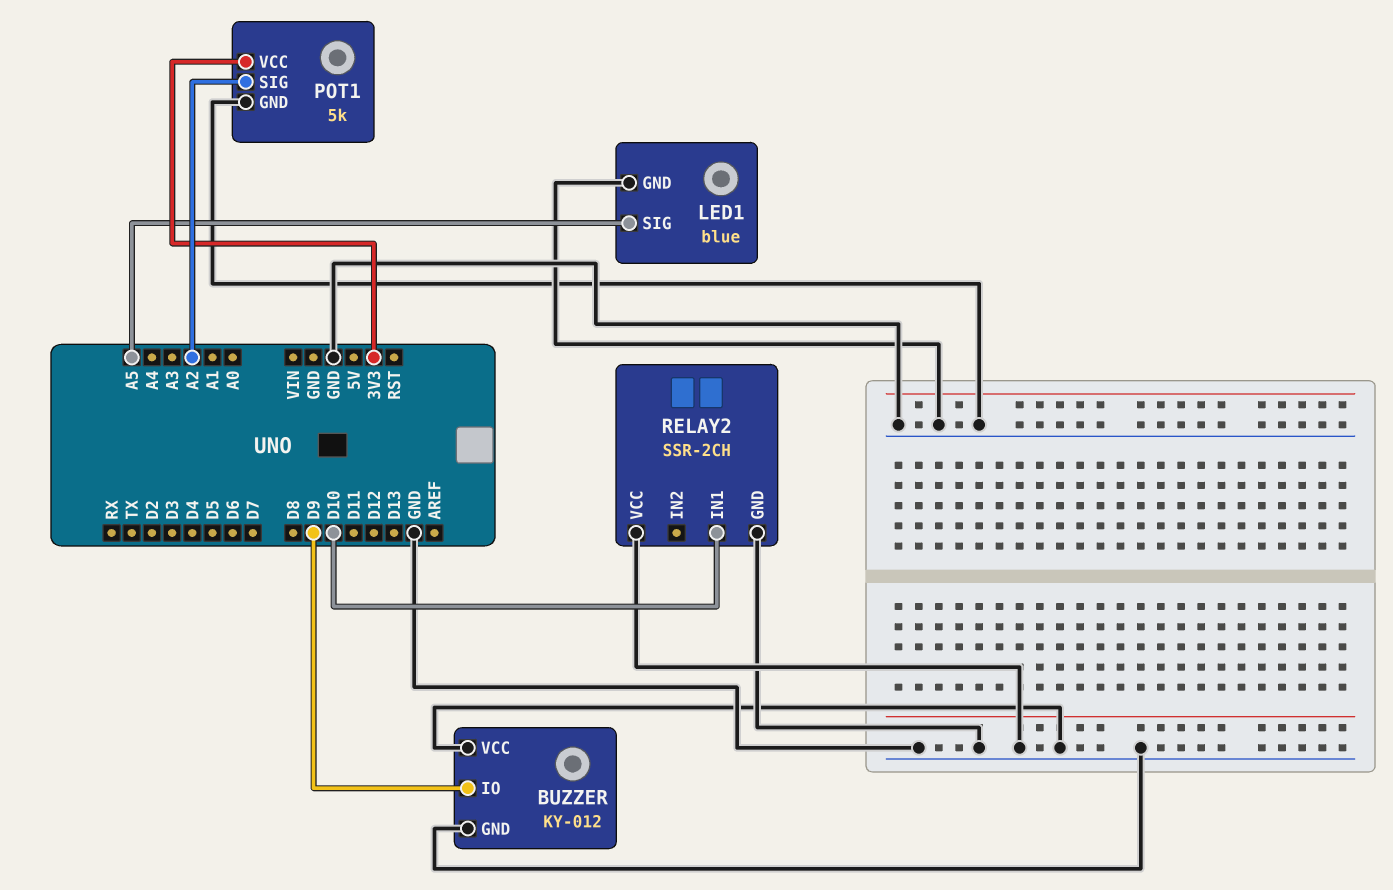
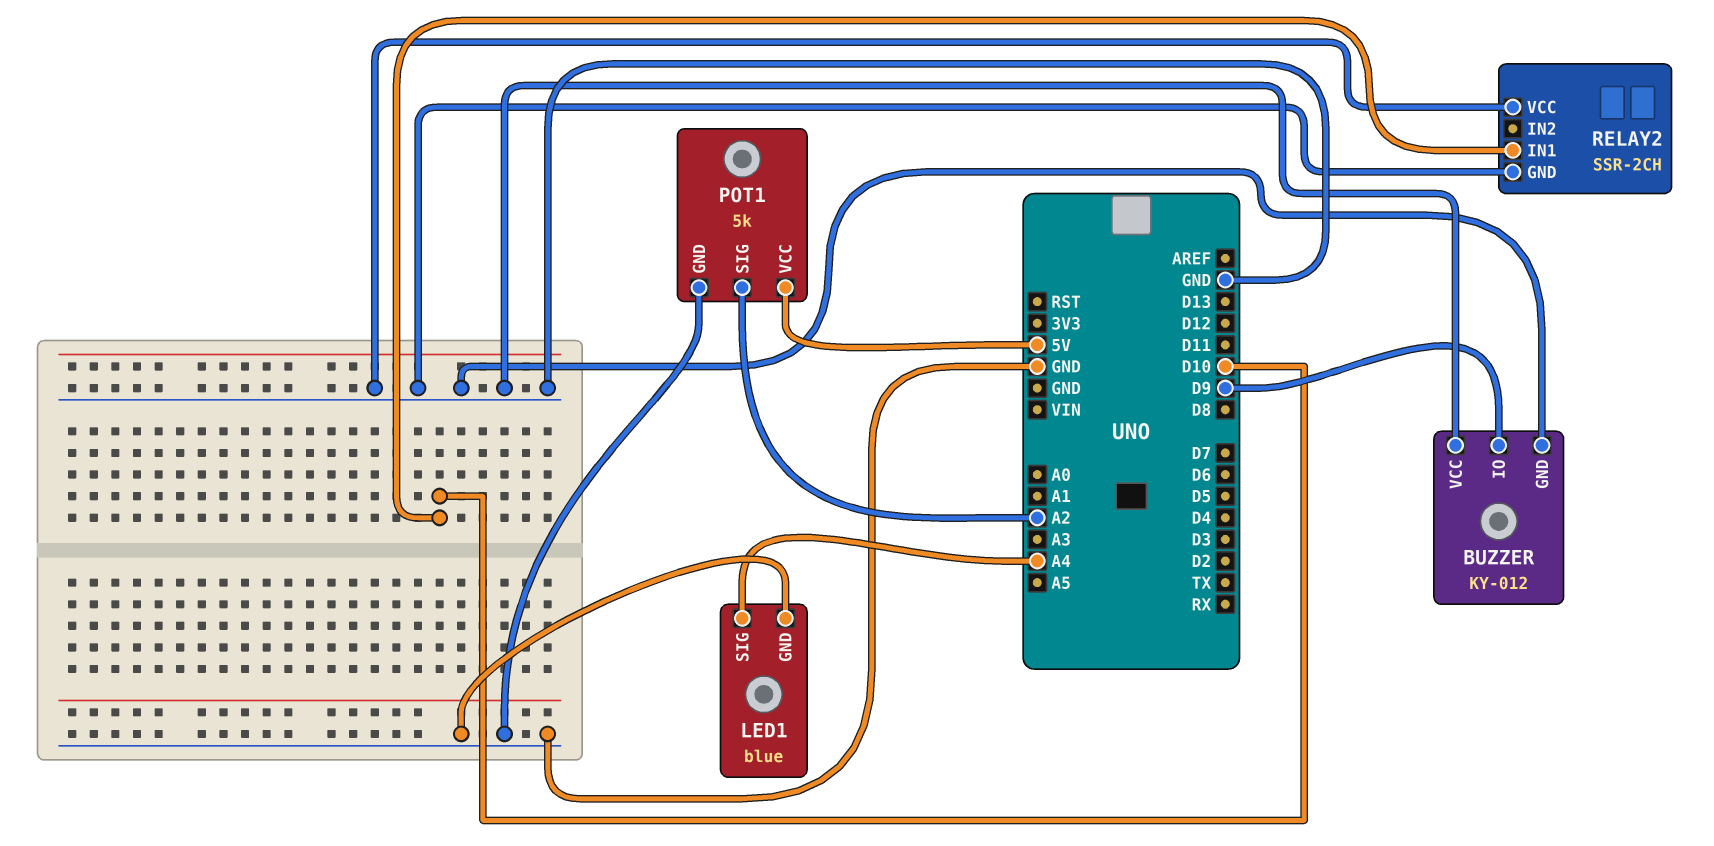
LED1 pin SIG: A5 -> A4
POT1 pin VCC: 3V3 -> 5V

